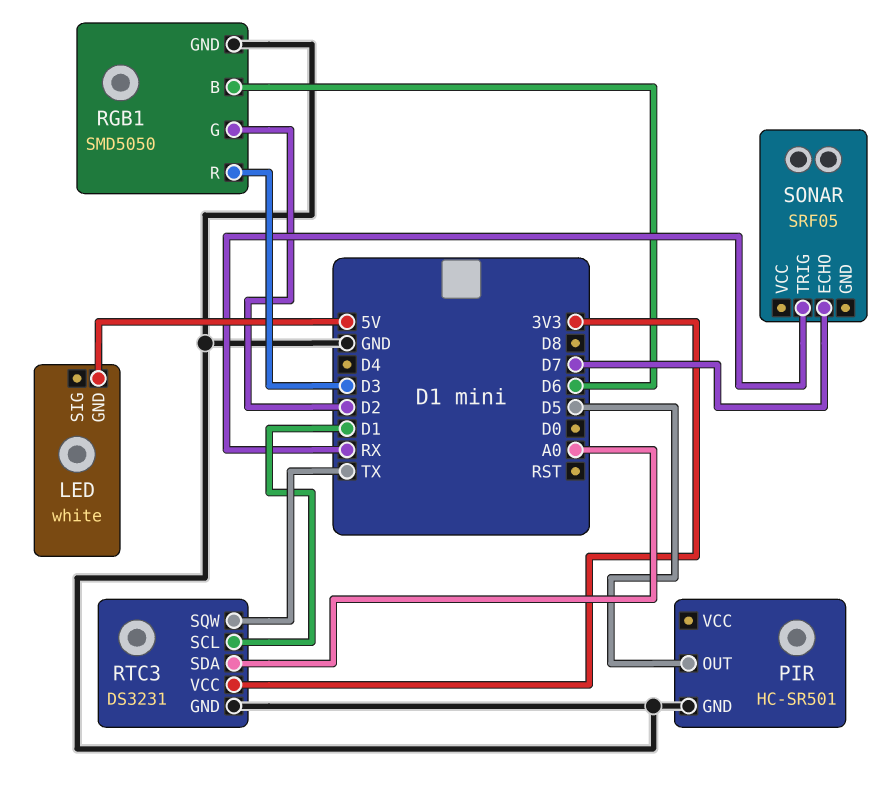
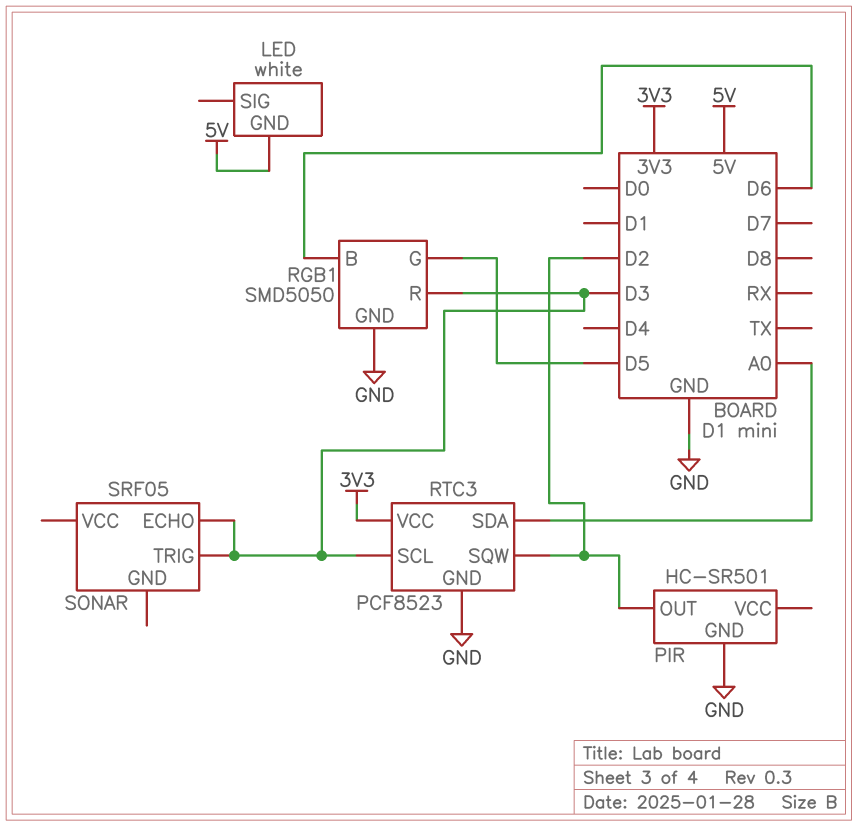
PIR pin OUT: D5 -> D2
RGB1 pin G: D2 -> D5
RTC3: DS3231 -> PCF8523
RTC3 pin SCL: D1 -> D3
RTC3 pin SQW: TX -> D2
SONAR pin ECHO: D7 -> D3
SONAR pin TRIG: RX -> D3

